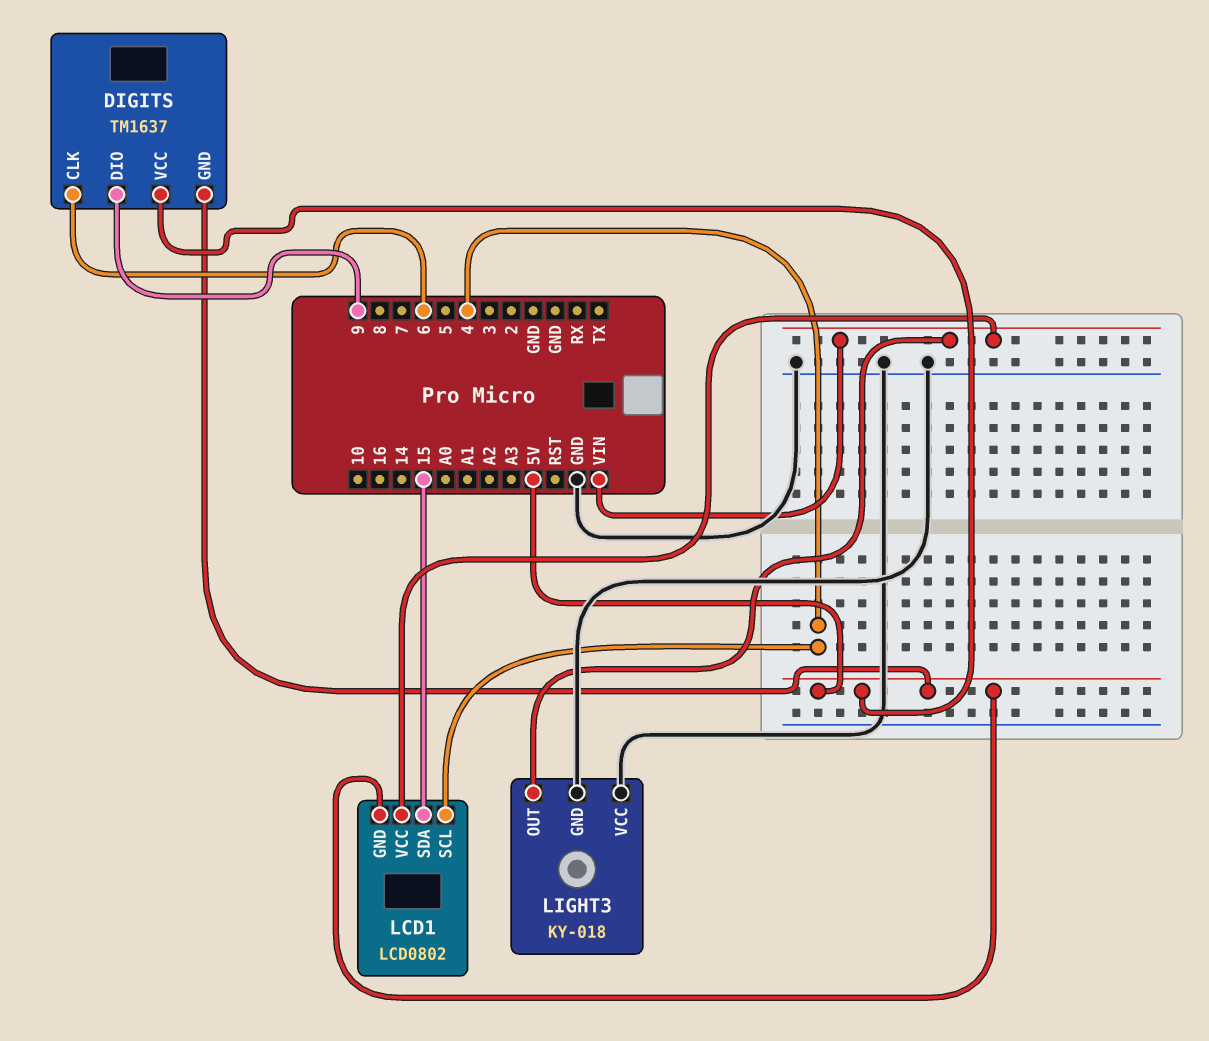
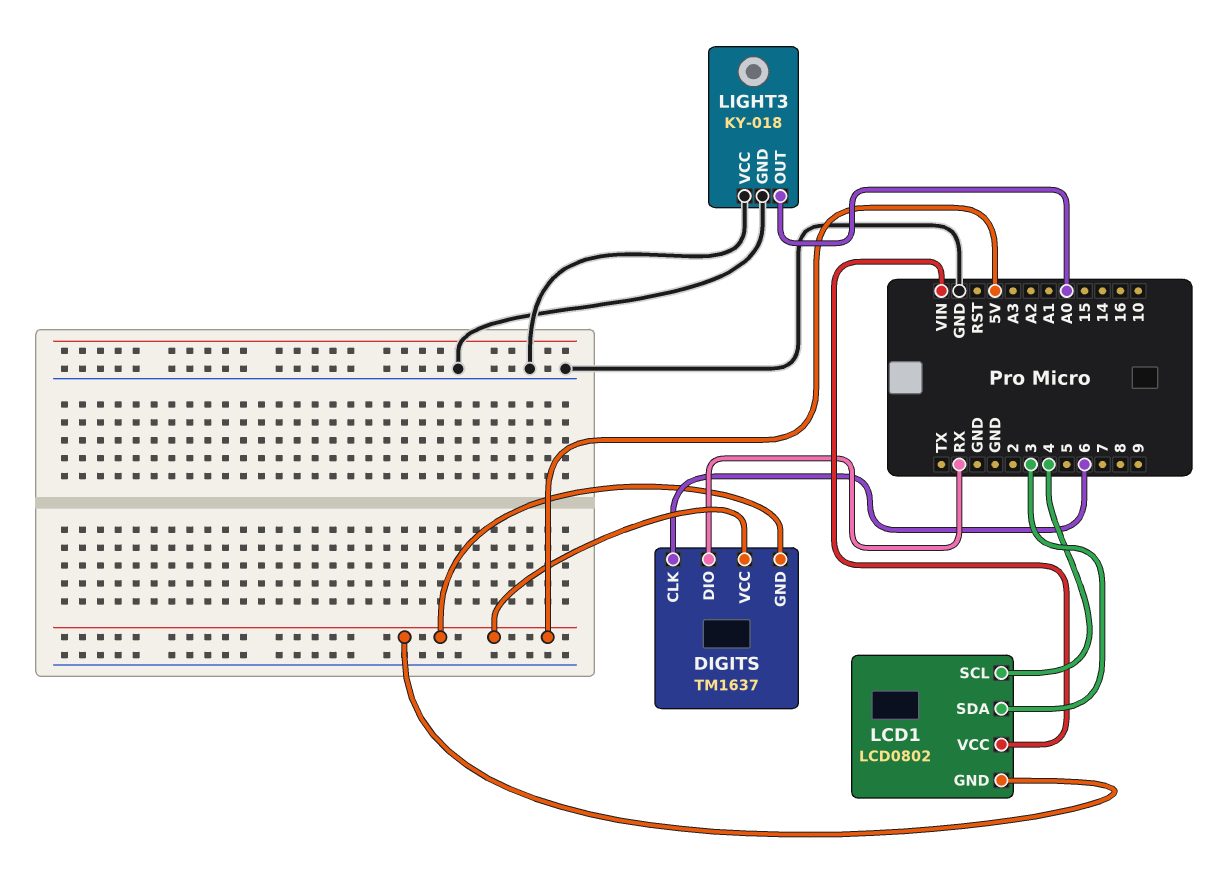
DIGITS pin DIO: 9 -> RX
LCD1 pin SDA: 15 -> 3
LIGHT3 pin OUT: VIN -> A0

